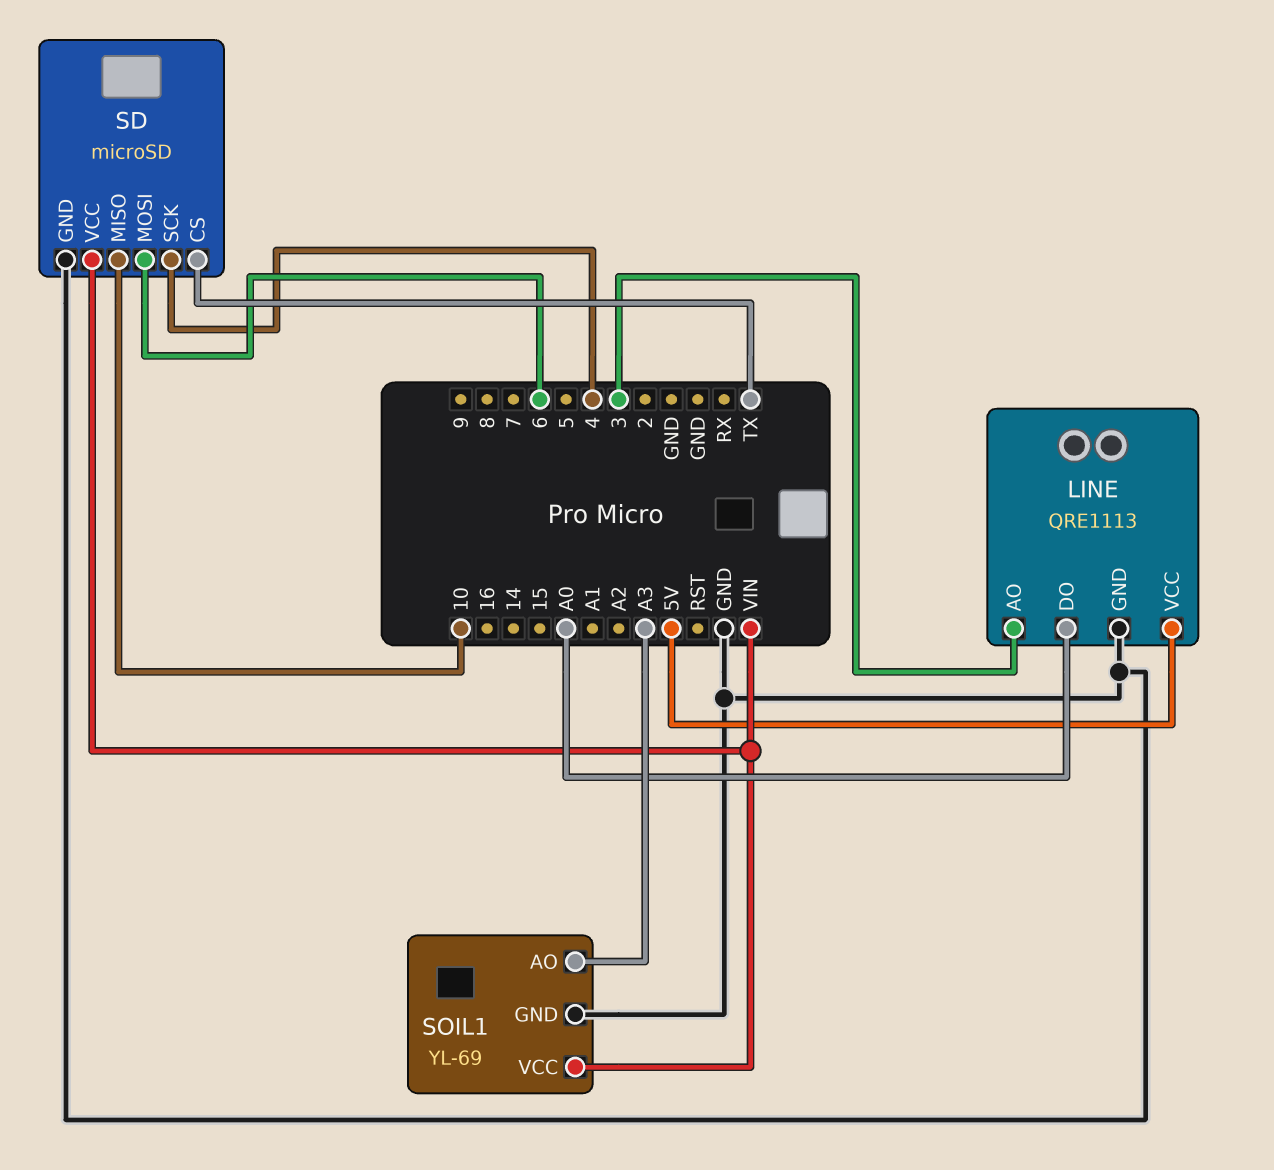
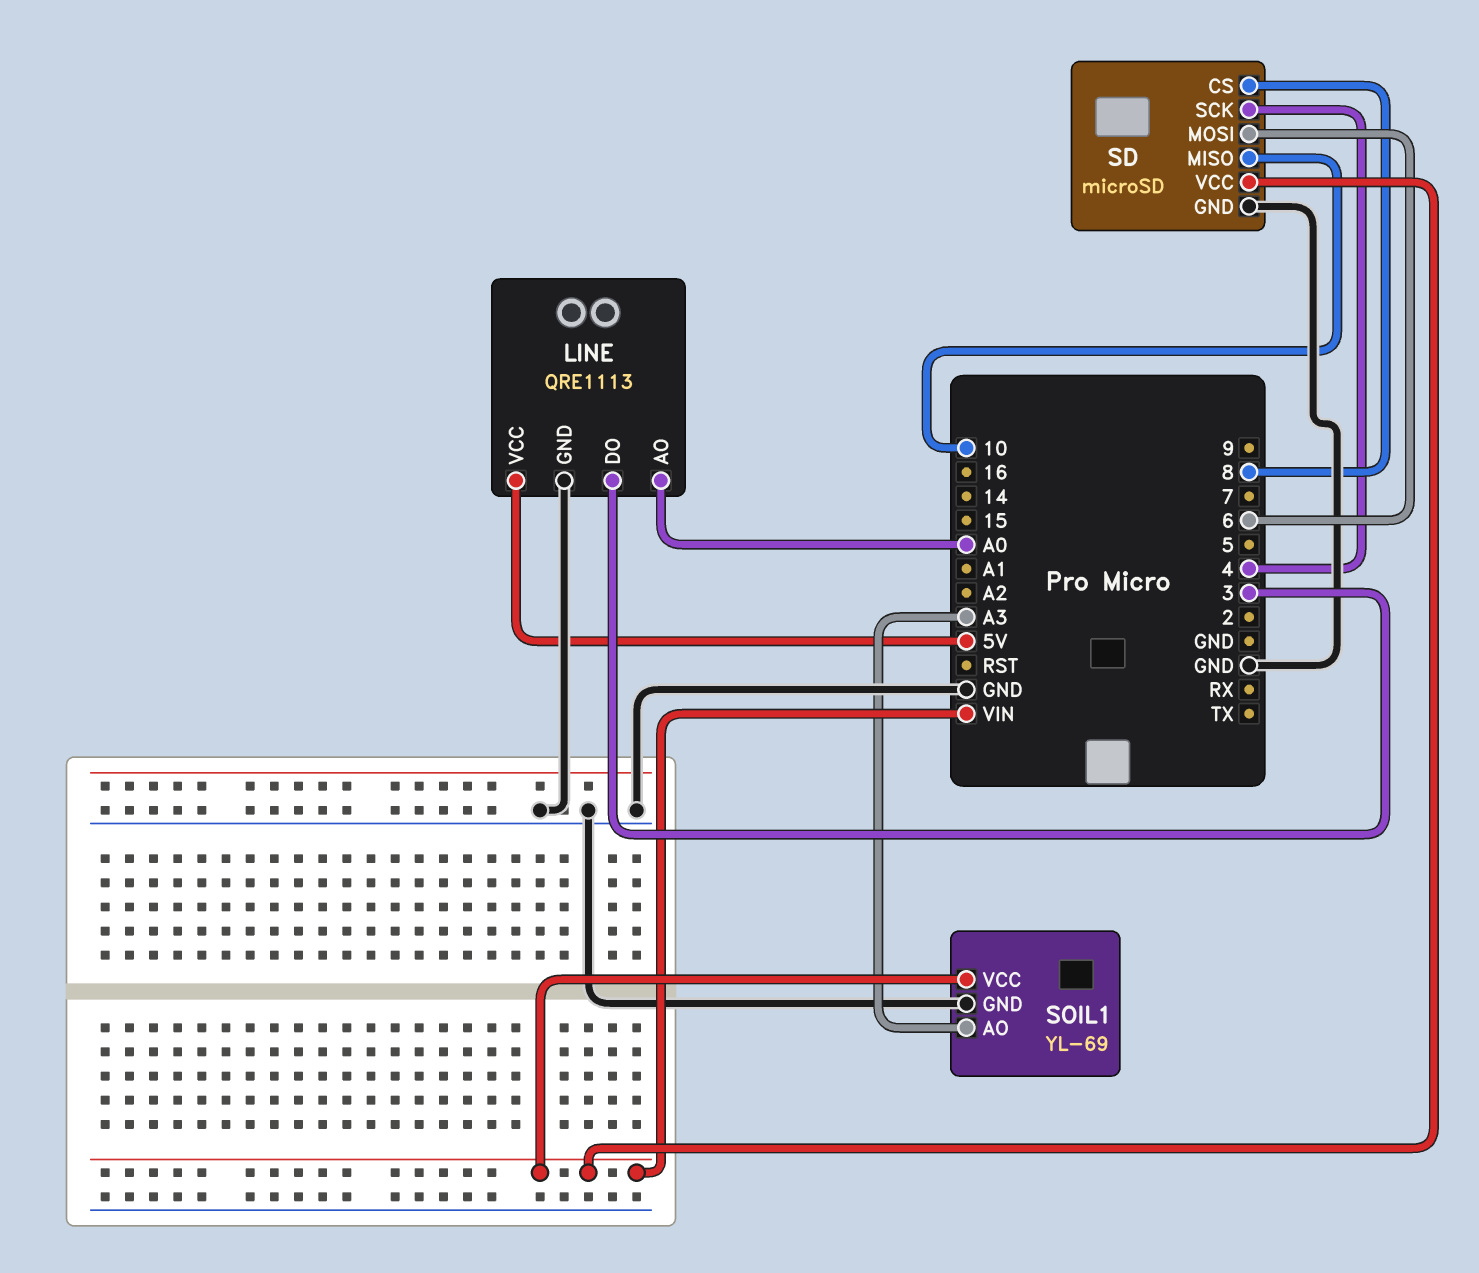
LINE pin AO: 3 -> A0
LINE pin DO: A0 -> 3
SD pin CS: TX -> 8

